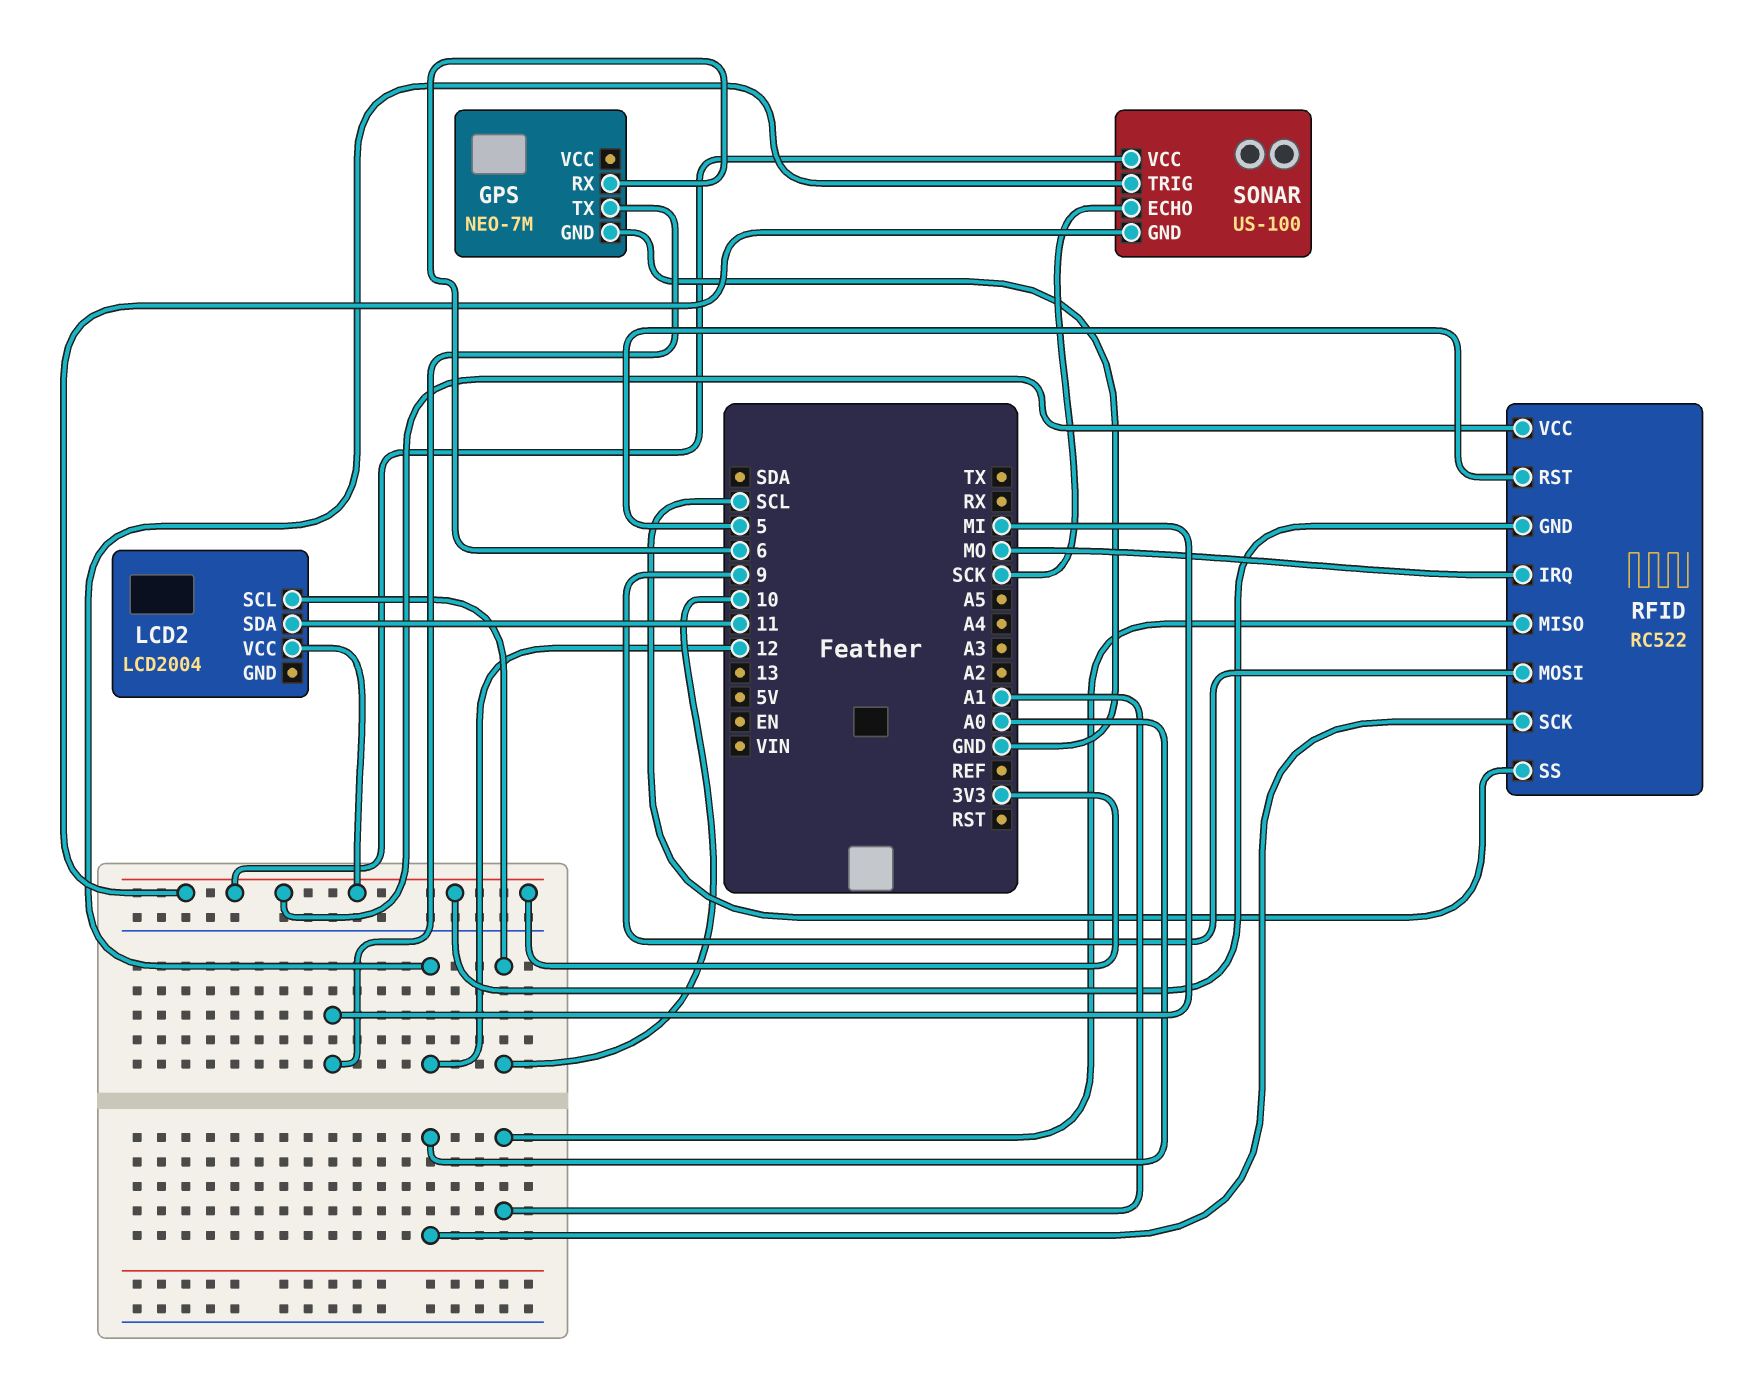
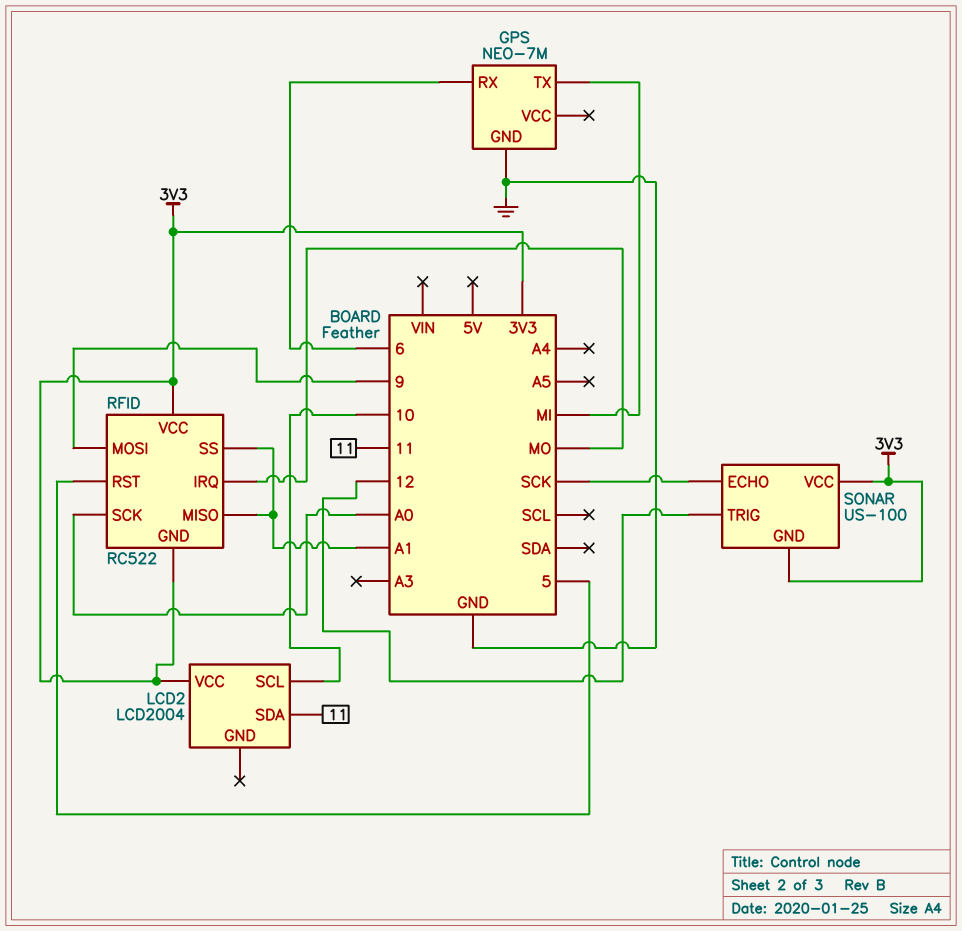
RFID pin SS: SCL -> A1

